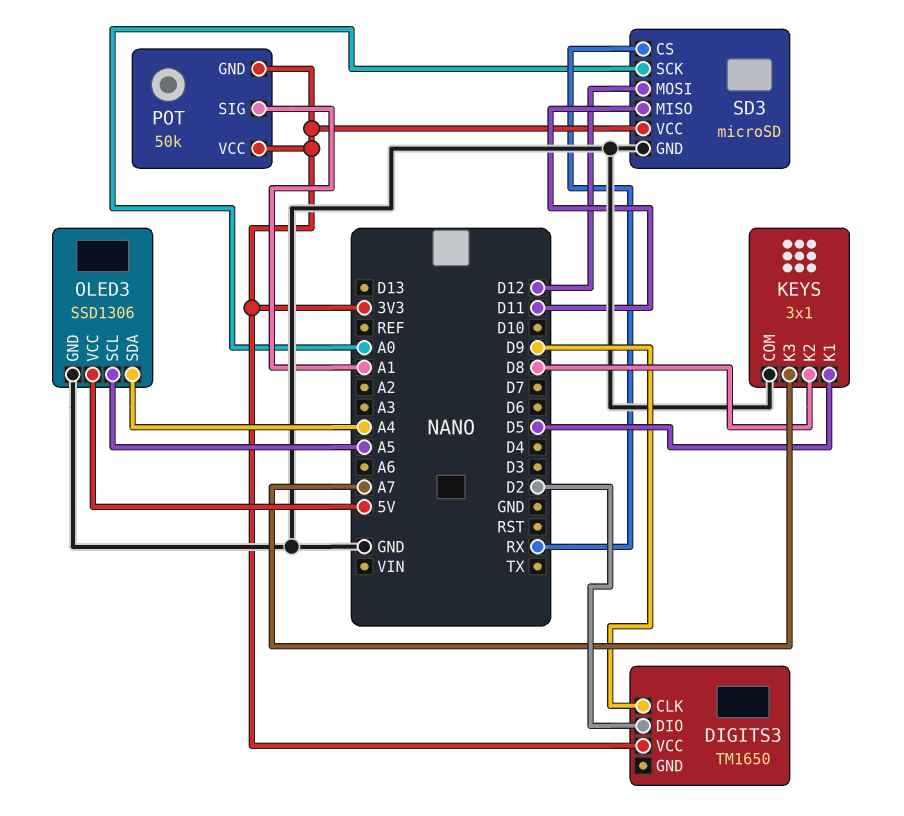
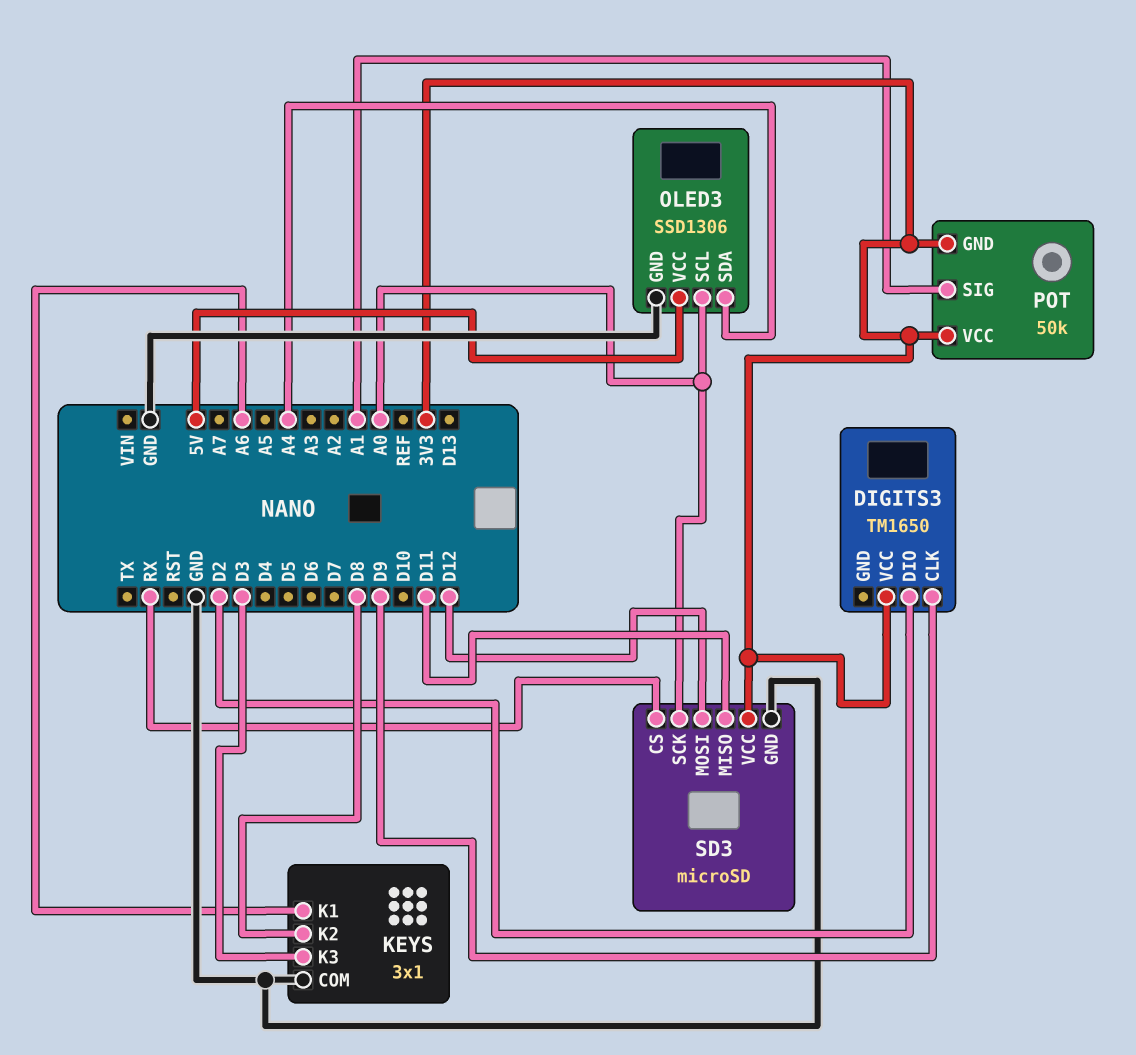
KEYS pin K1: D5 -> A6
KEYS pin K3: A7 -> D3
OLED3 pin SCL: A5 -> A0

